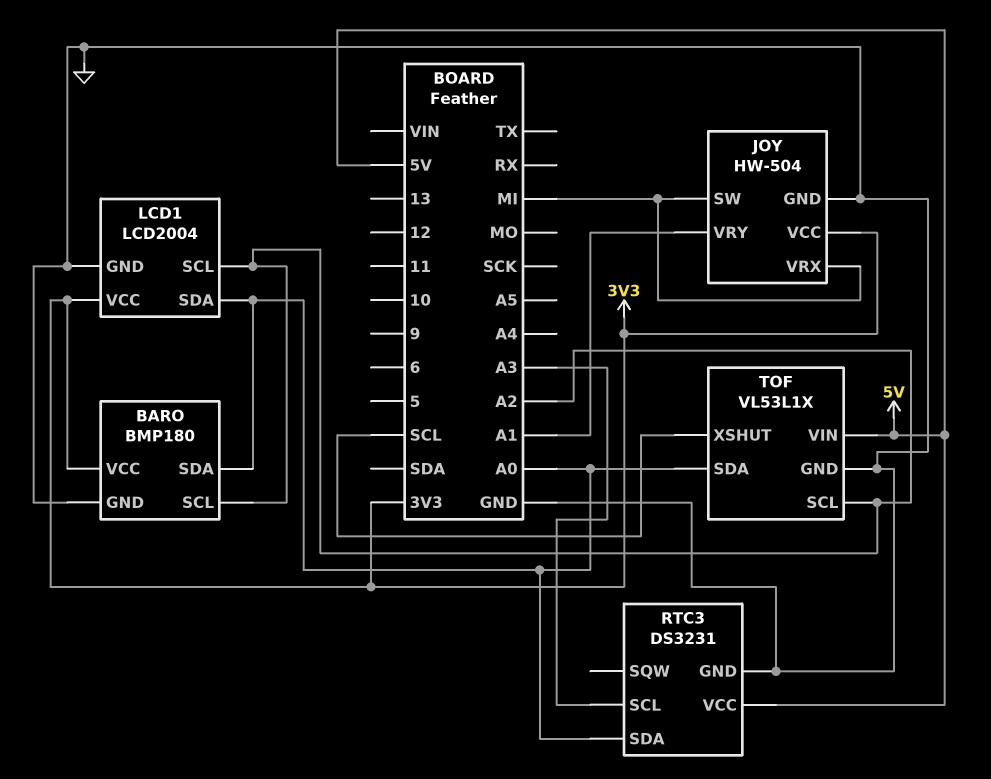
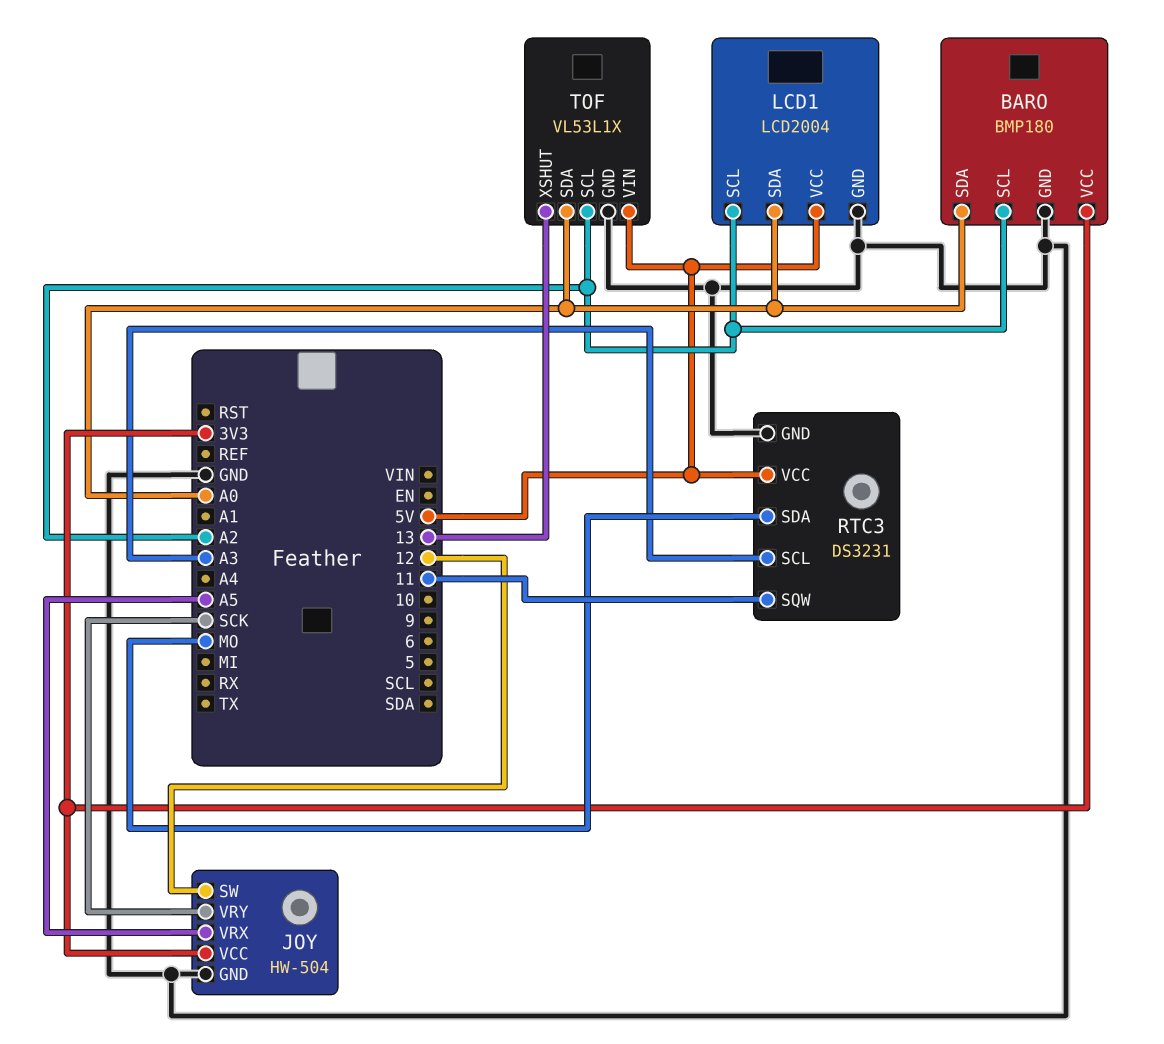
JOY pin SW: MI -> 12
JOY pin VRX: MI -> A5
JOY pin VRY: A1 -> SCK
LCD1 pin VCC: 3V3 -> 5V
RTC3 pin SDA: A0 -> MO
RTC3 pin SQW: none -> 11
TOF pin XSHUT: SCL -> 13

